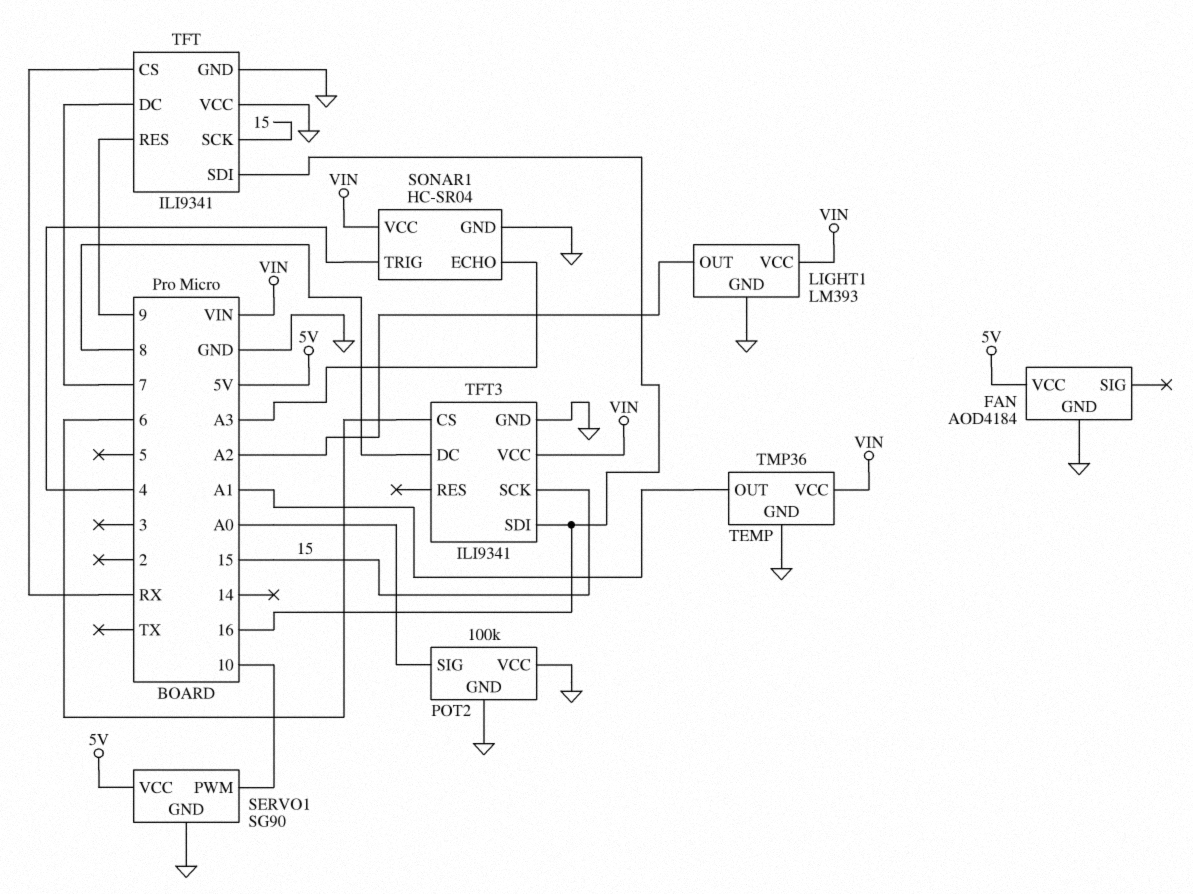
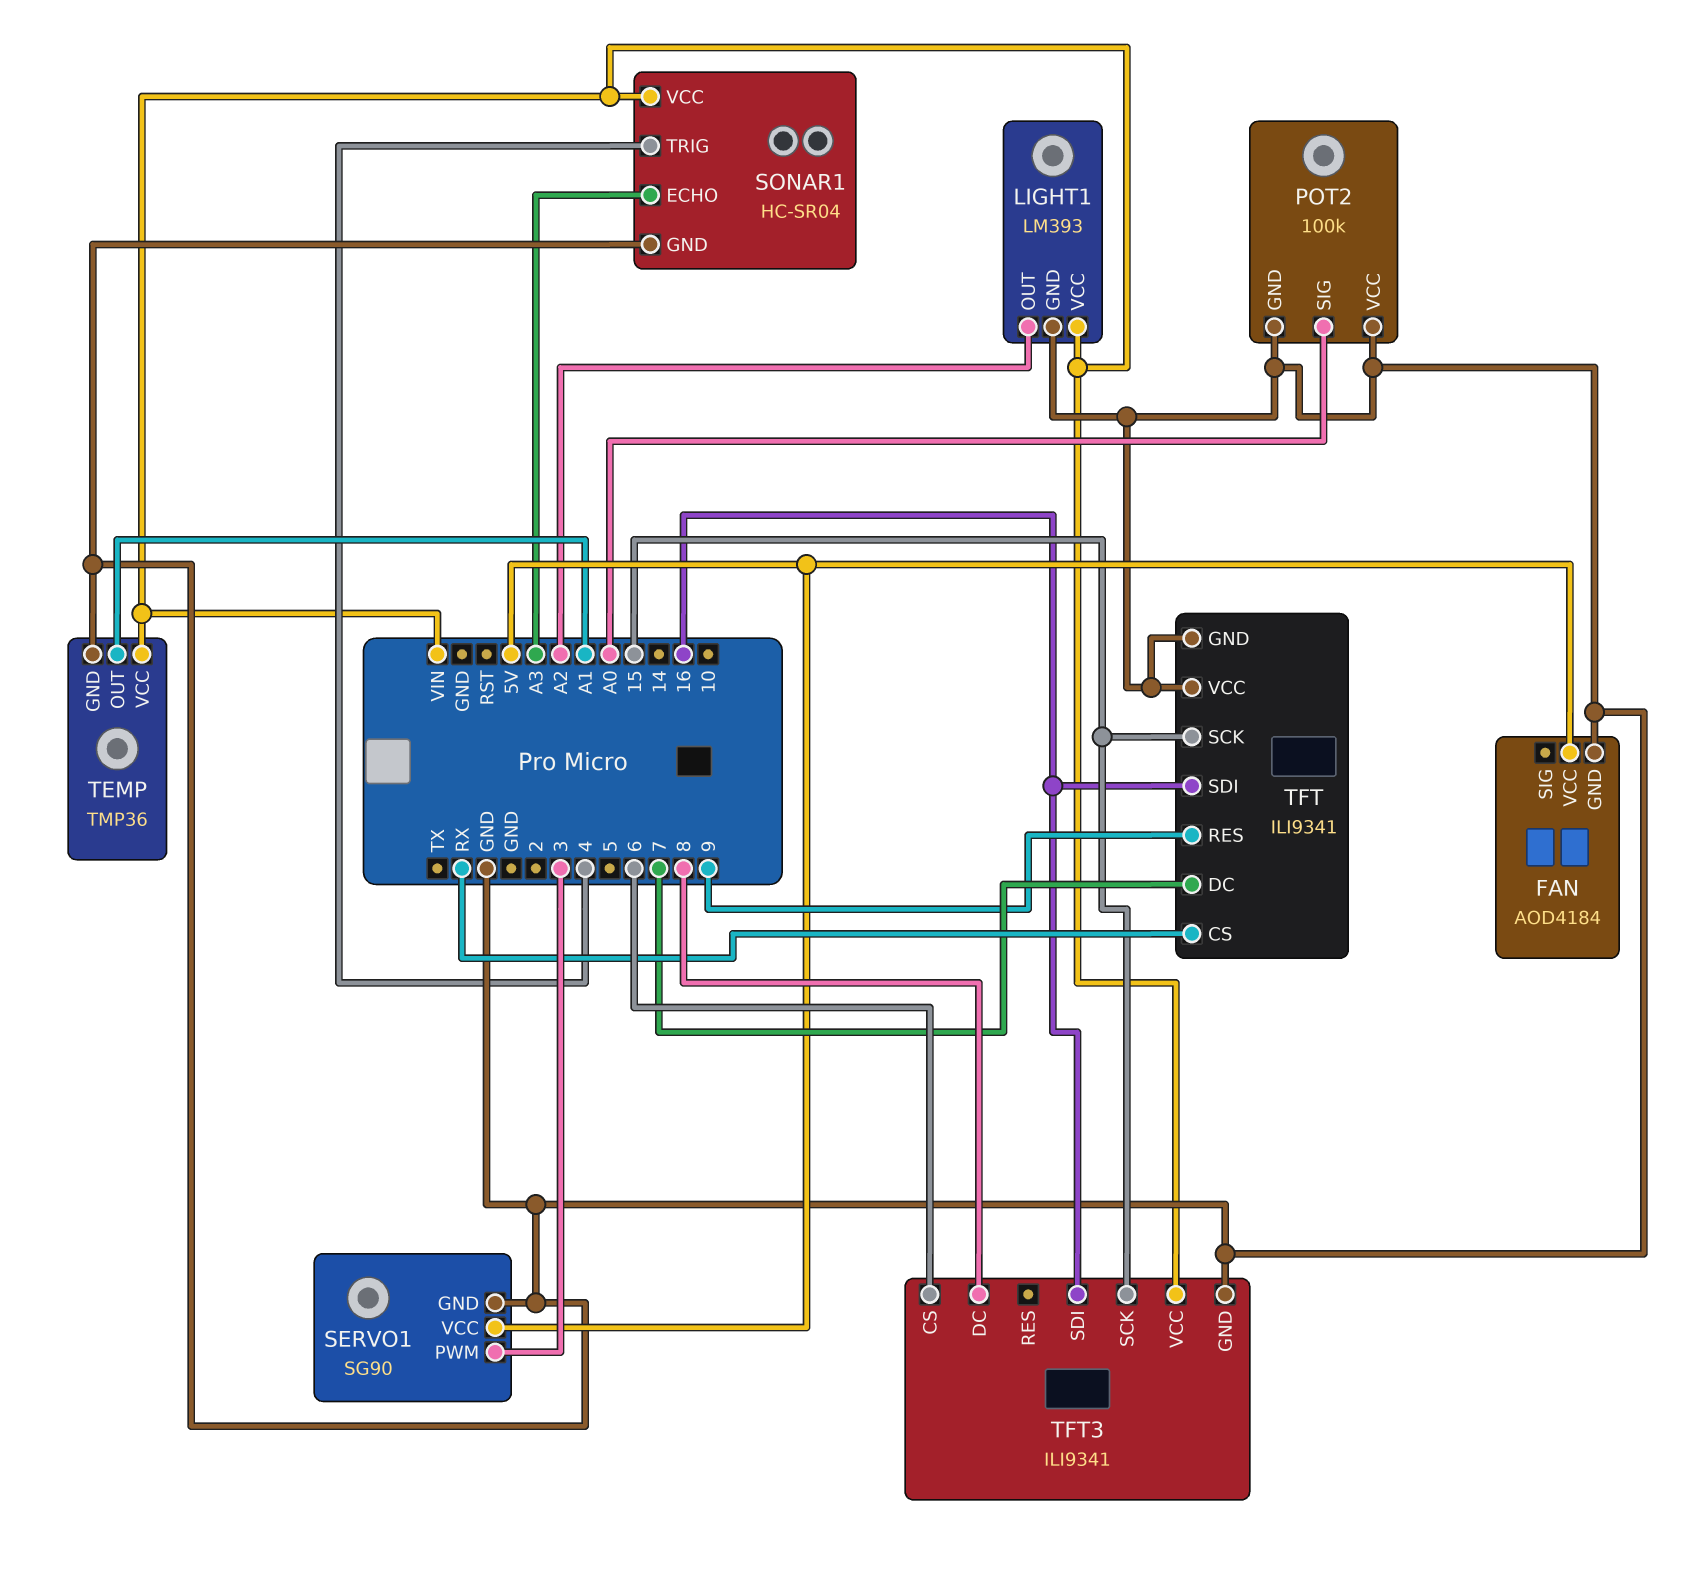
SERVO1 pin PWM: 10 -> 3

